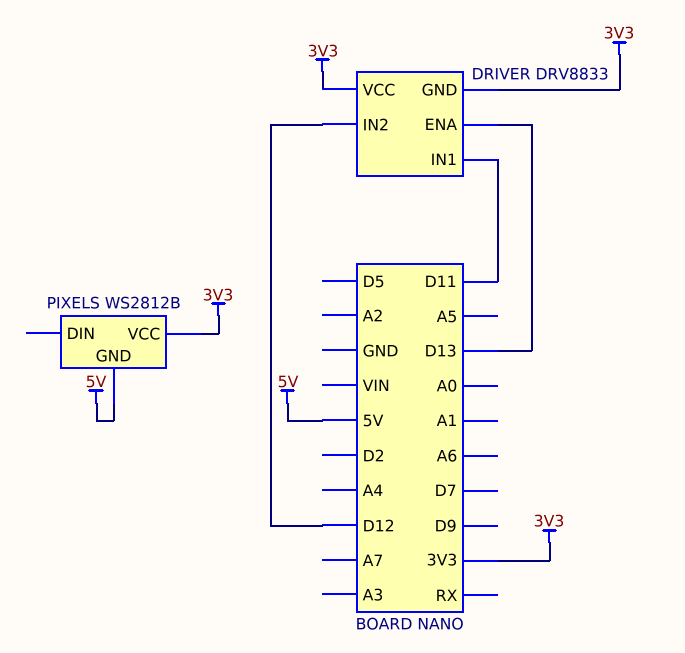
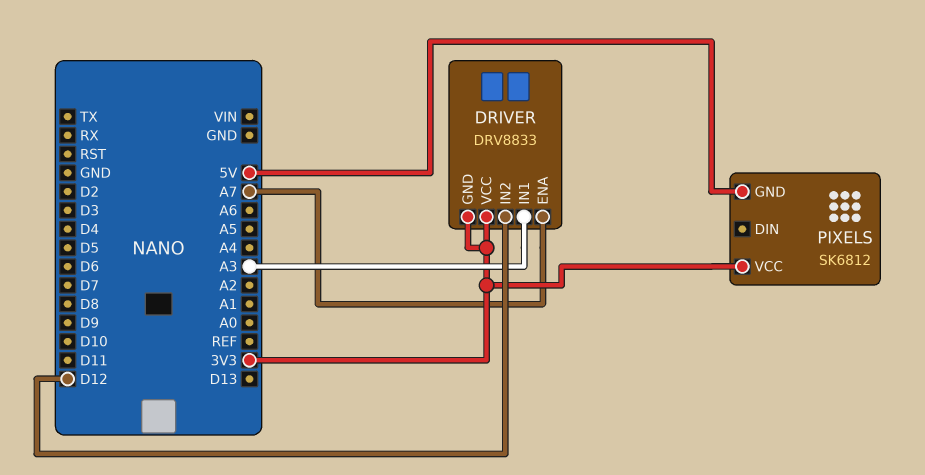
DRIVER pin ENA: D13 -> A7
DRIVER pin IN1: D11 -> A3
PIXELS: WS2812B -> SK6812

